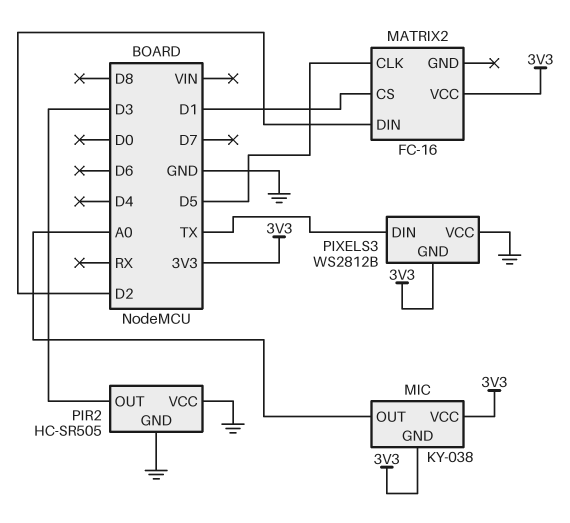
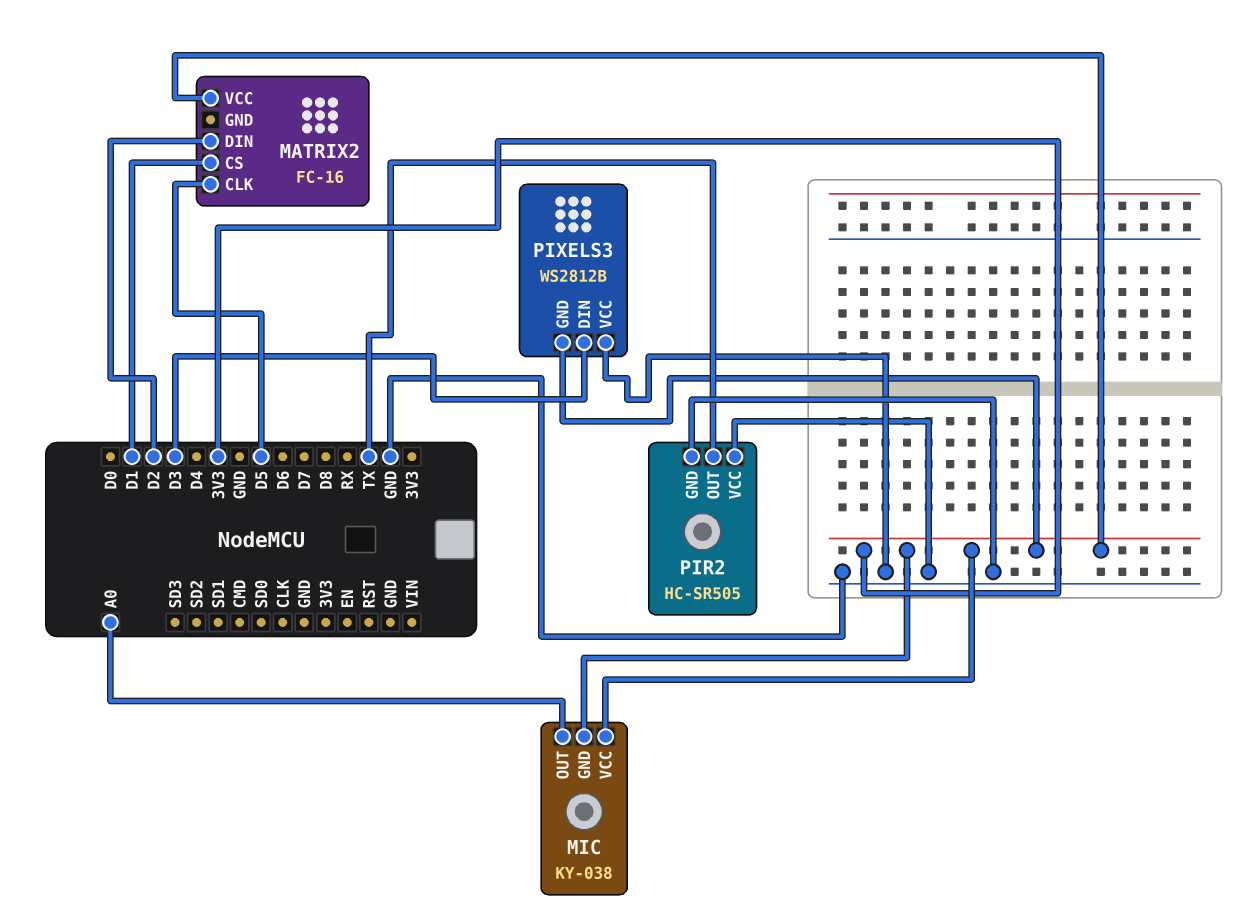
PIR2 pin OUT: D3 -> TX
PIXELS3 pin DIN: TX -> D3

